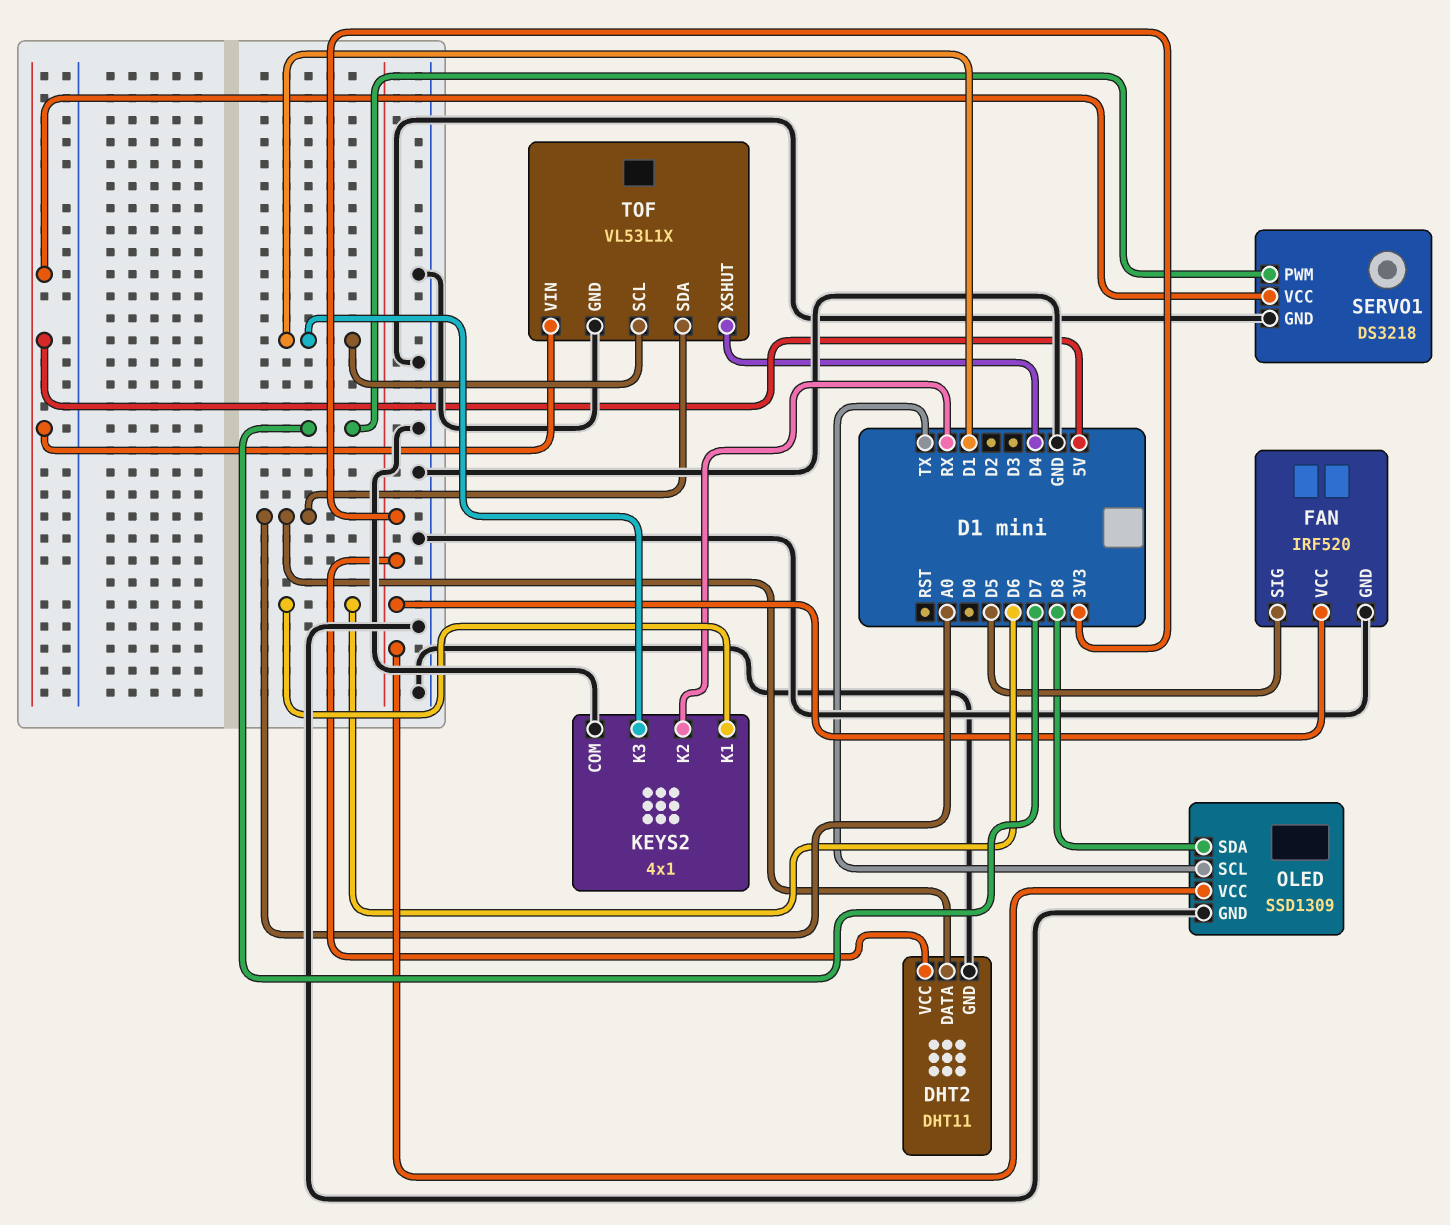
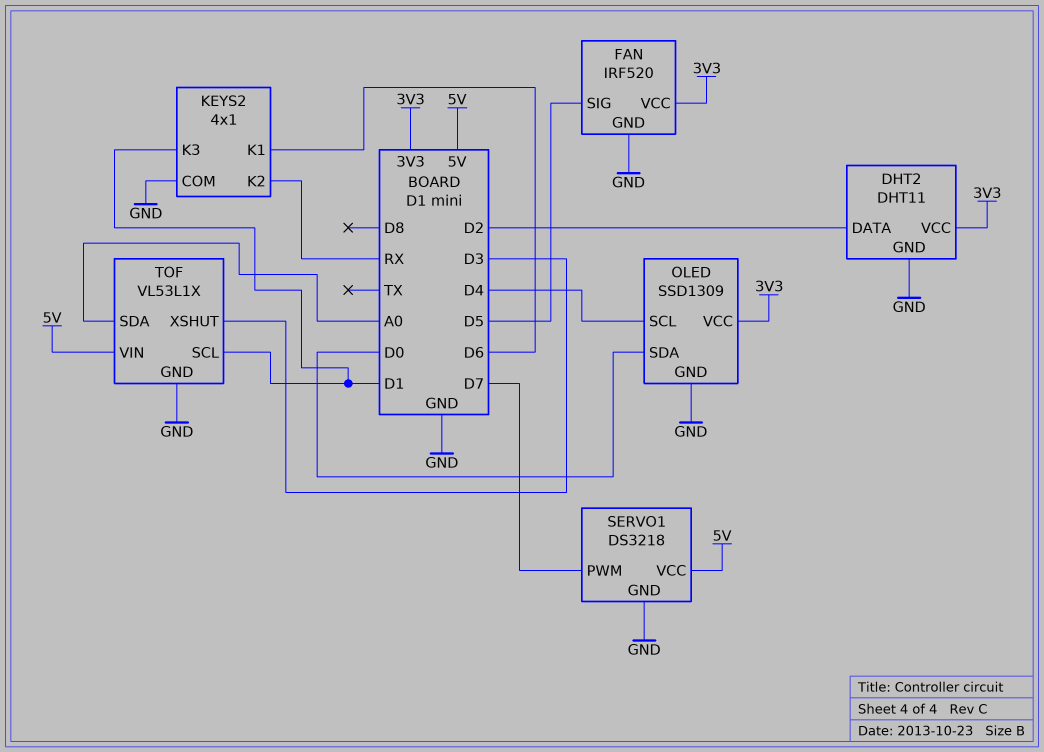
DHT2 pin DATA: A0 -> D2
OLED pin SCL: TX -> D4
OLED pin SDA: D8 -> D0
TOF pin XSHUT: D4 -> D3

